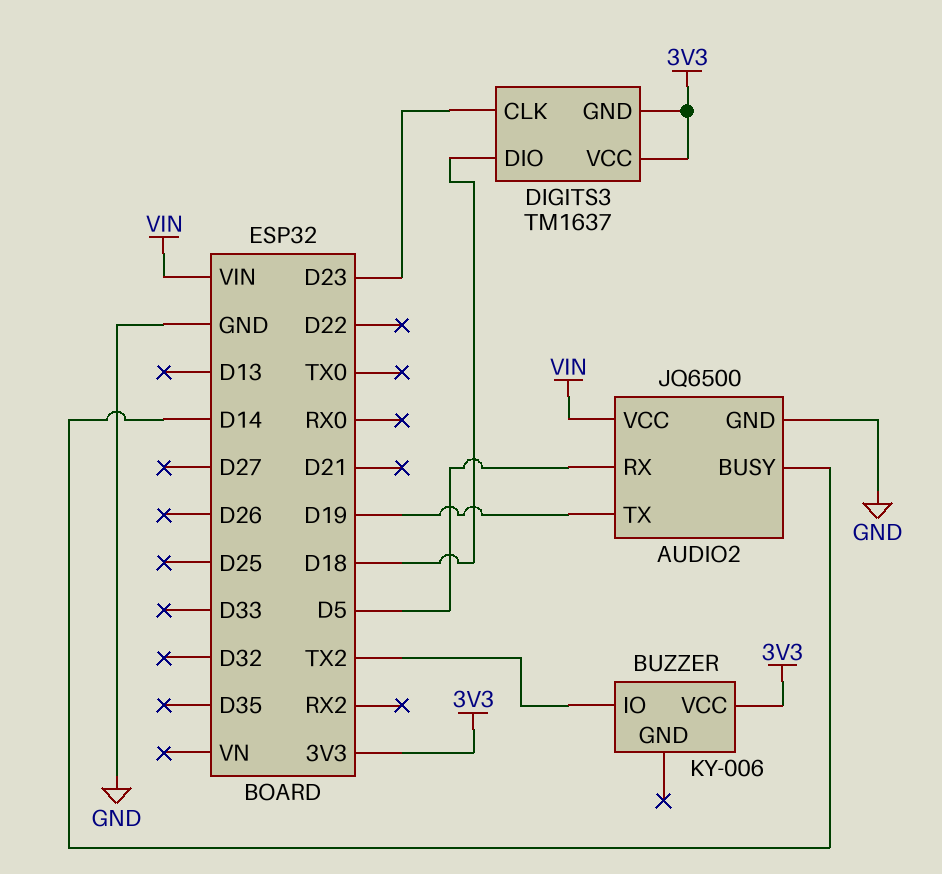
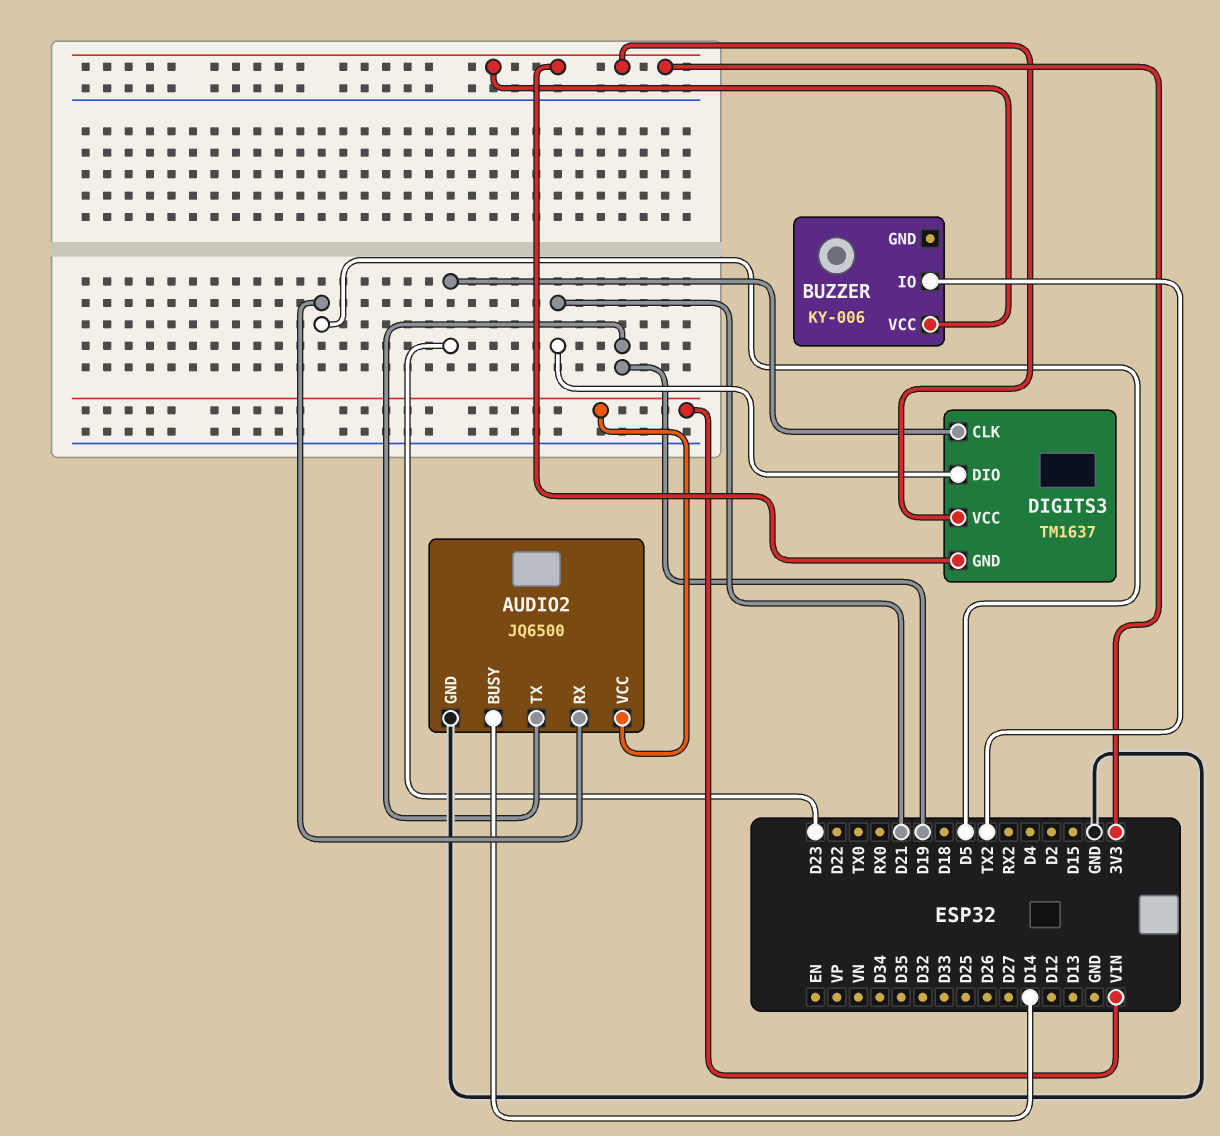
DIGITS3 pin DIO: D18 -> D21

